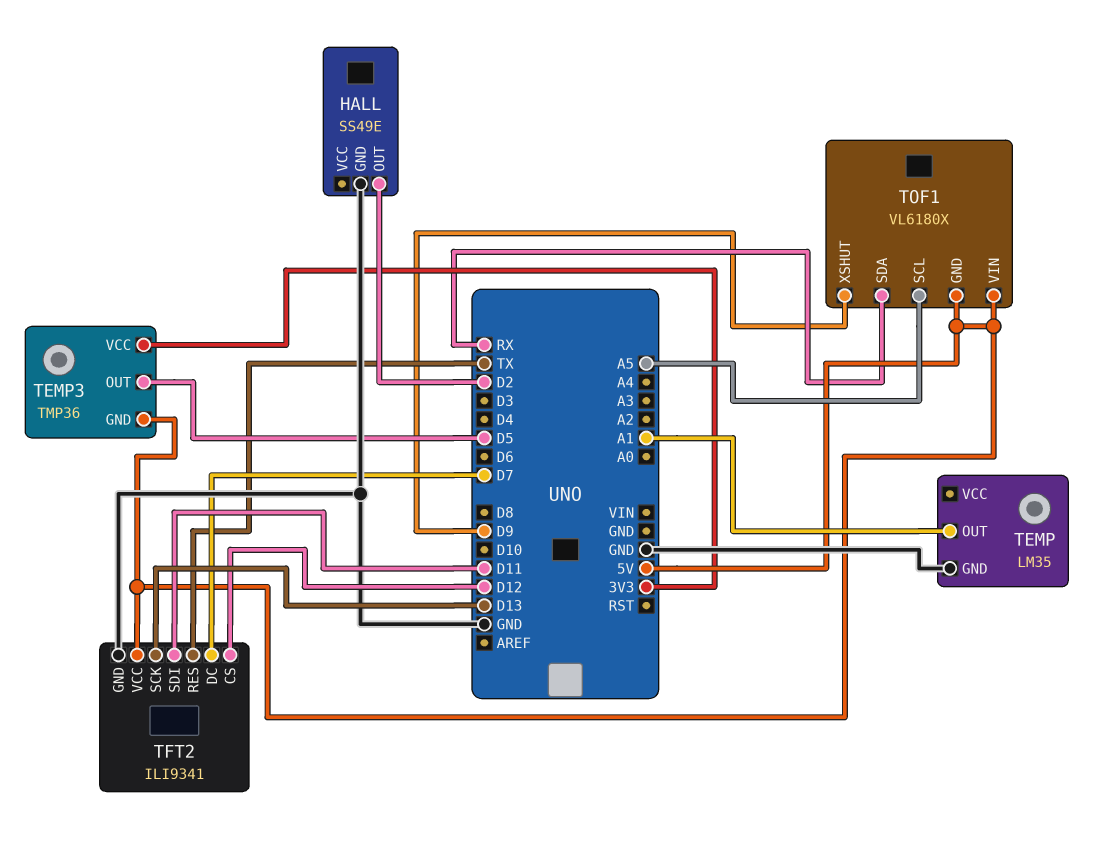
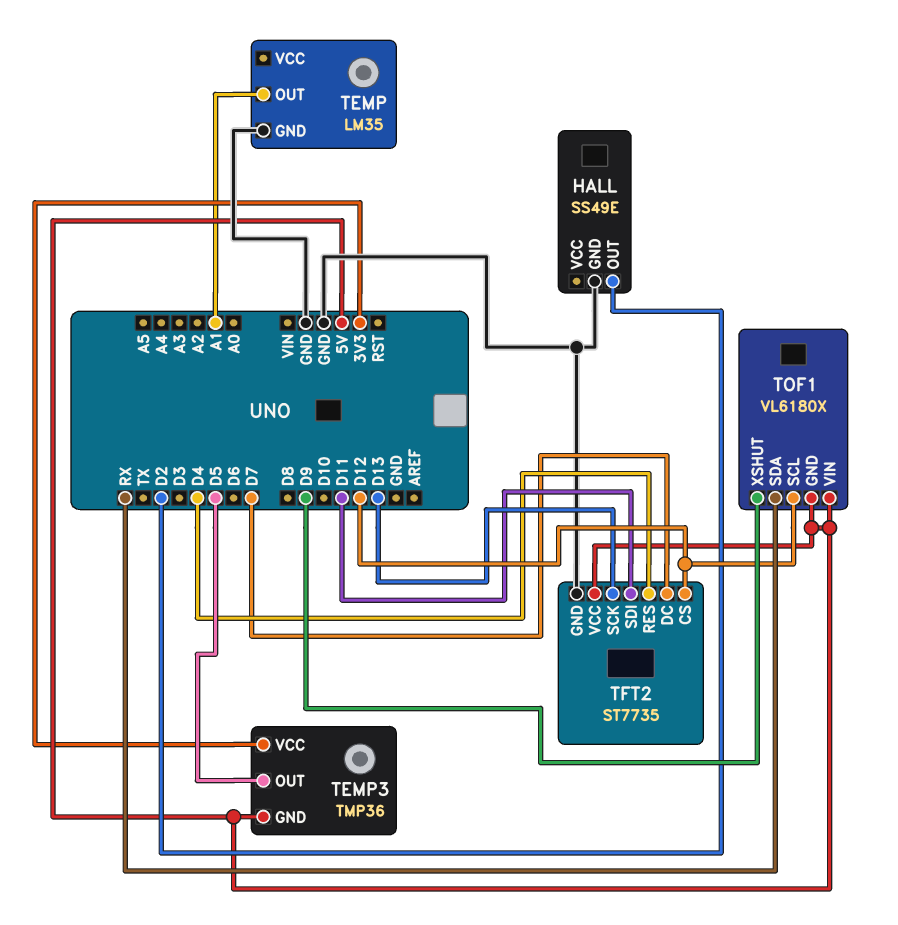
TFT2: ILI9341 -> ST7735
TFT2 pin RES: TX -> D4
TOF1 pin SCL: A5 -> D12

